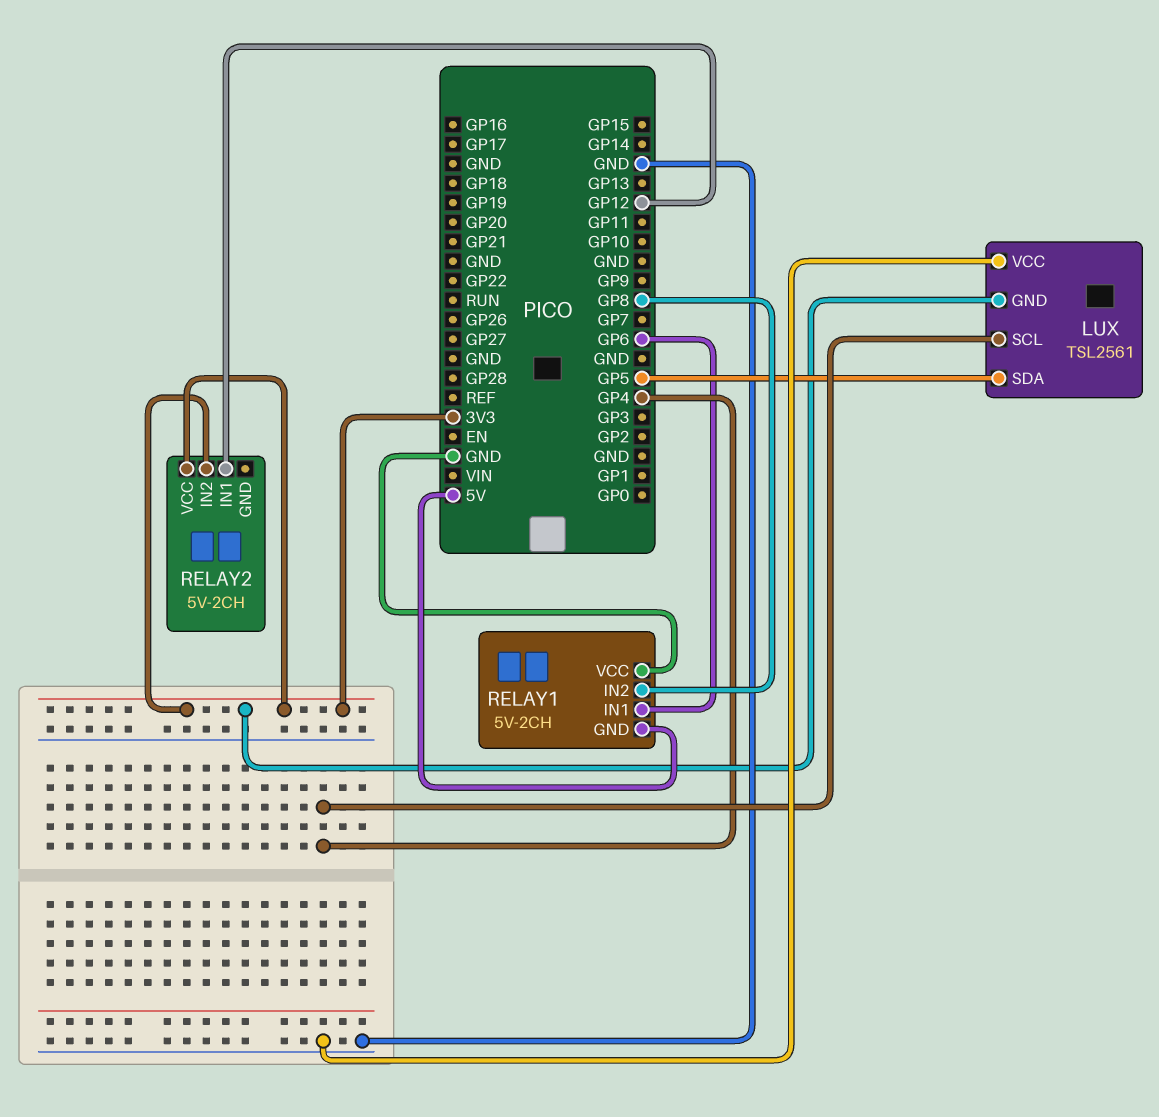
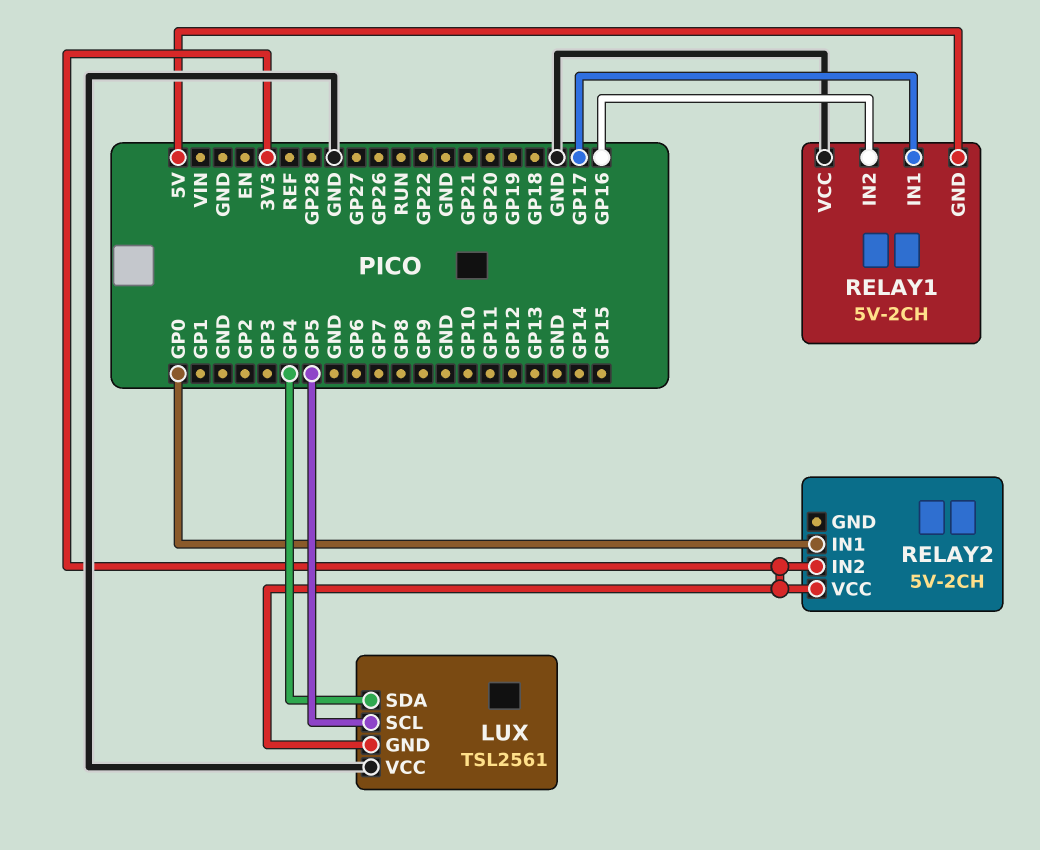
LUX pin SCL: GP4 -> GP5
LUX pin SDA: GP5 -> GP4
RELAY1 pin IN1: GP6 -> GP17
RELAY1 pin IN2: GP8 -> GP16
RELAY2 pin IN1: GP12 -> GP0

